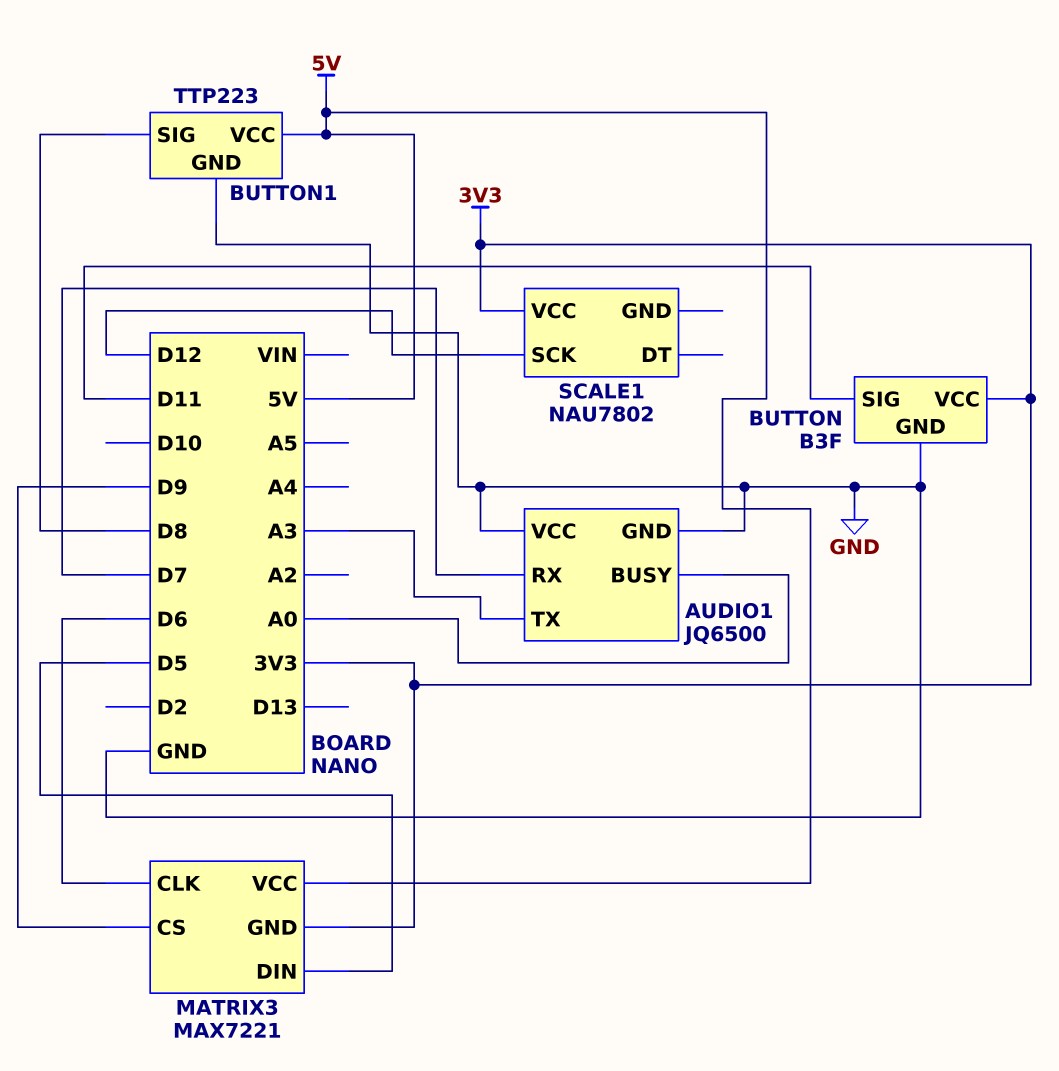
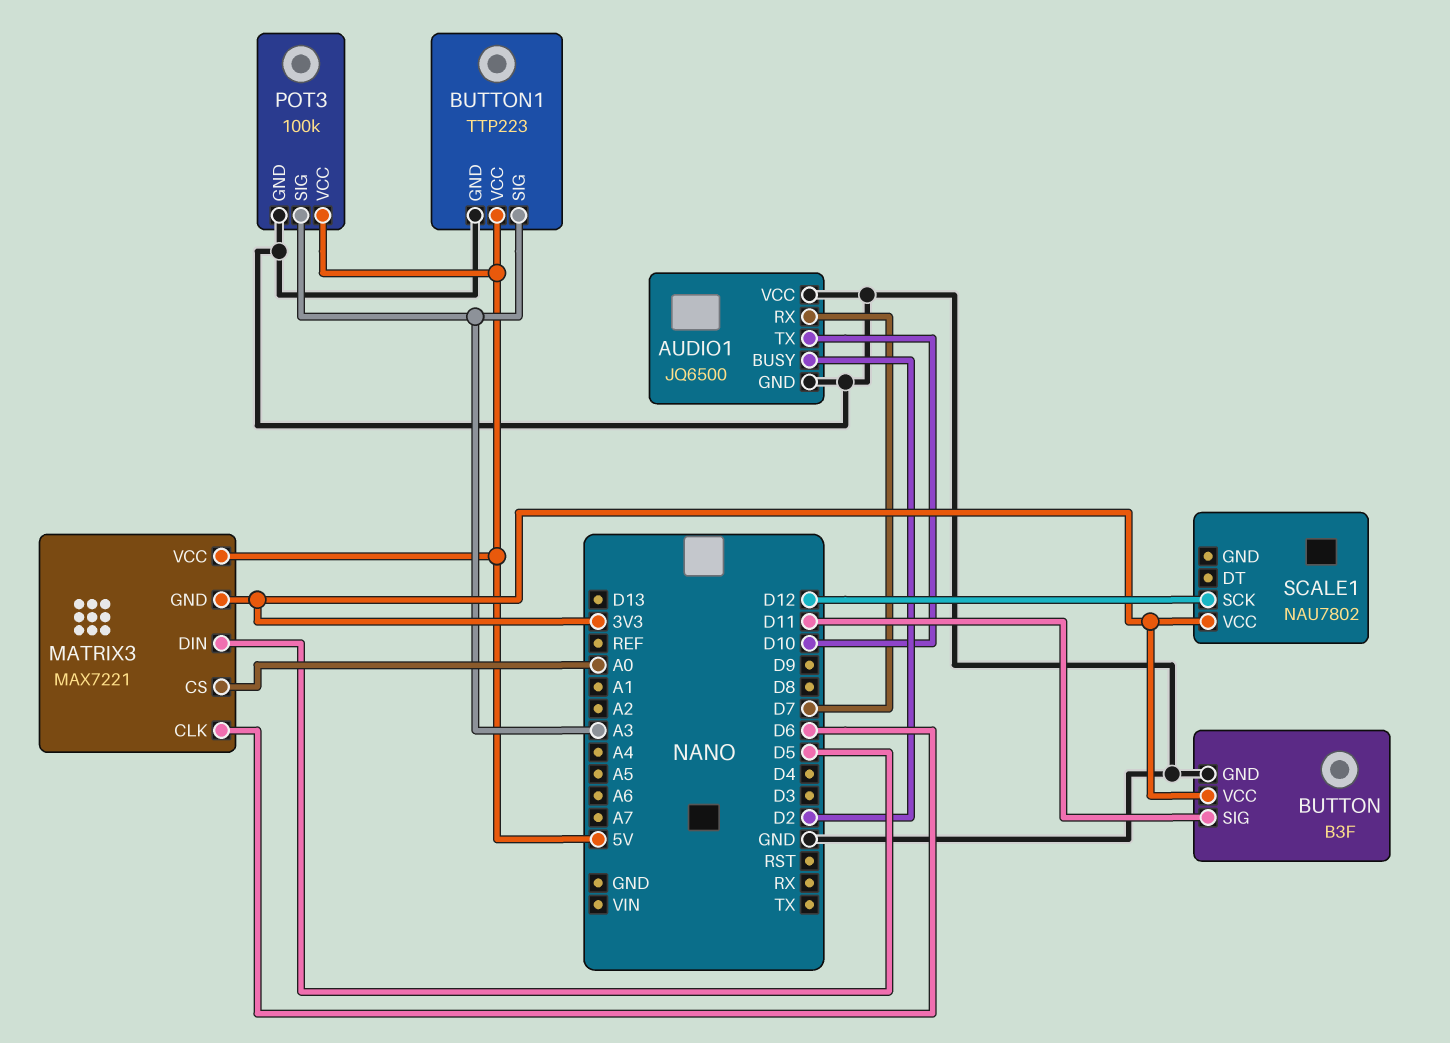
AUDIO1 pin BUSY: A0 -> D2
AUDIO1 pin TX: A3 -> D10
BUTTON1 pin SIG: D8 -> A3
MATRIX3 pin CS: D9 -> A0
POT3: none -> 100k
POT3 pin GND: none -> GND
POT3 pin SIG: none -> A3
POT3 pin VCC: none -> 5V

